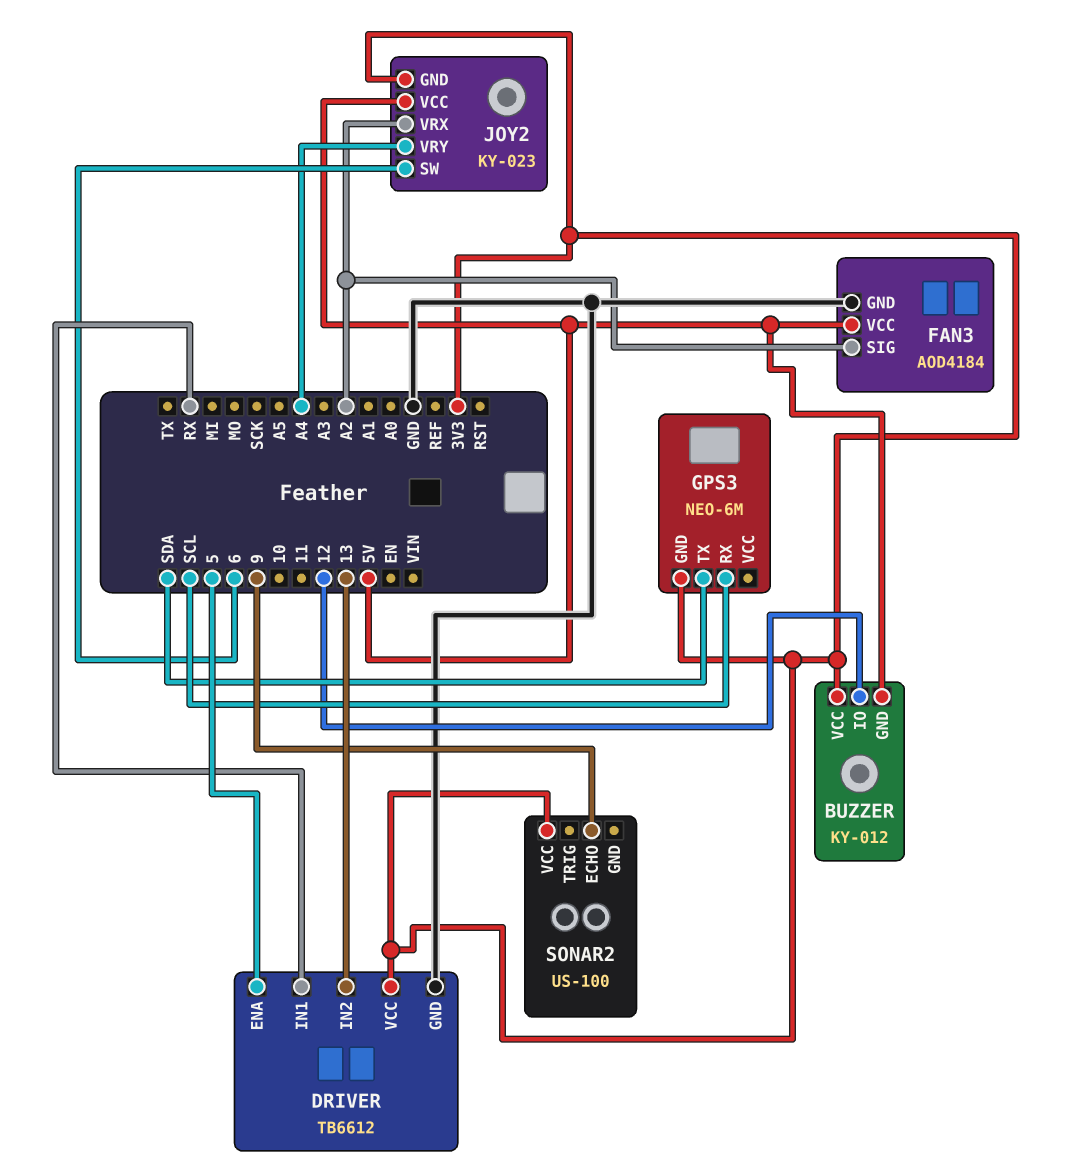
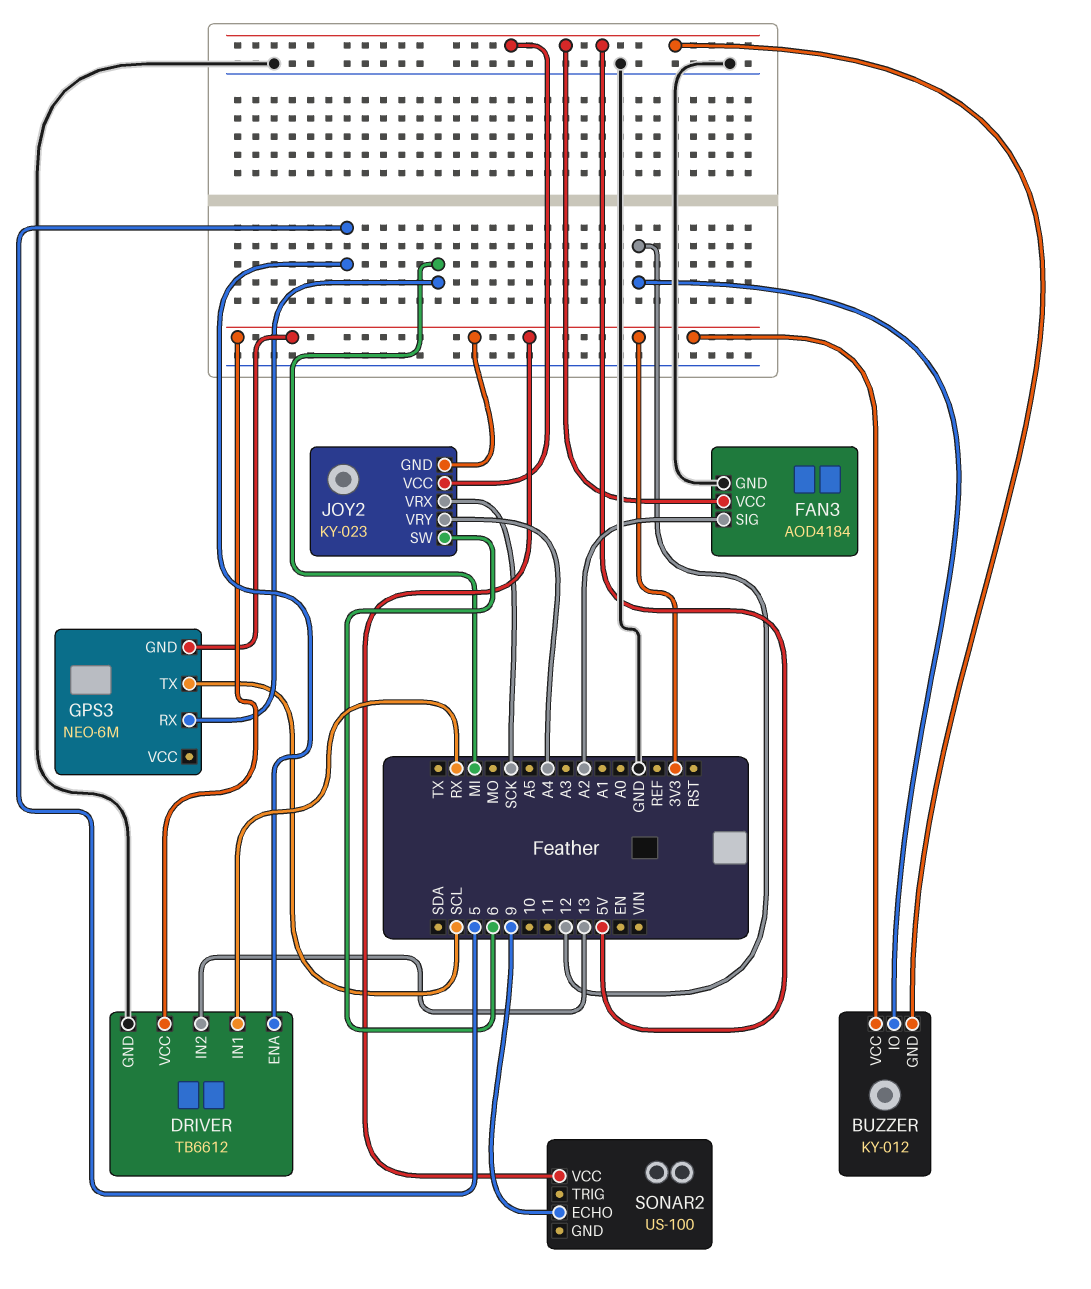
GPS3 pin RX: SCL -> MI
GPS3 pin TX: SDA -> SCL
JOY2 pin VRX: A2 -> SCK

